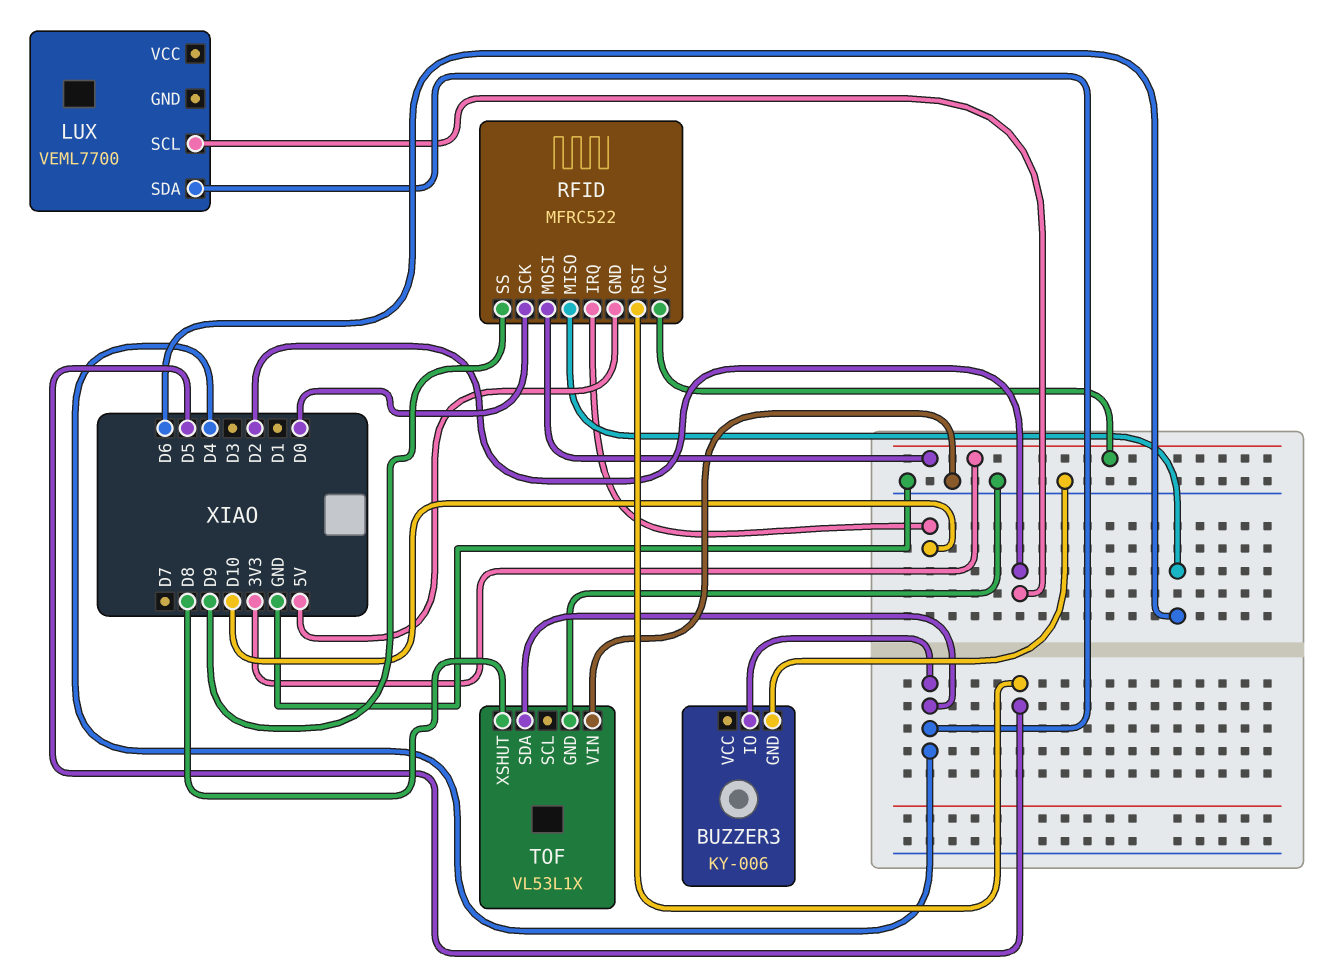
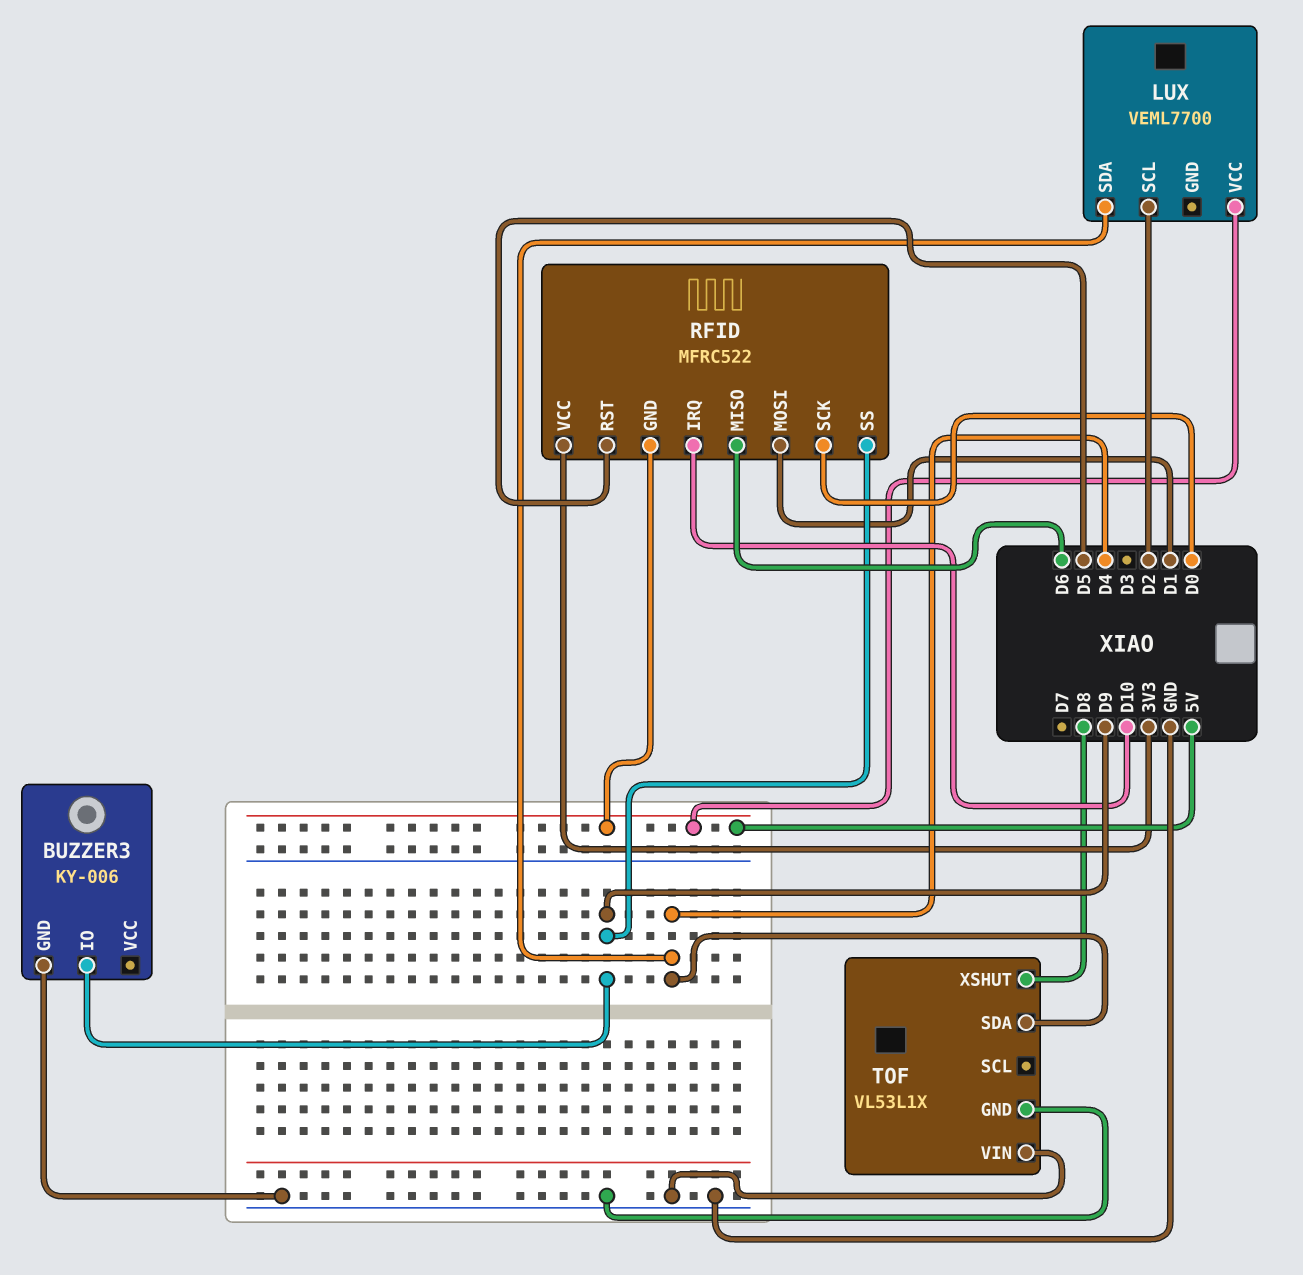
BUZZER3 pin IO: D4 -> D9
LUX pin VCC: none -> 5V
RFID pin MOSI: 3V3 -> D1

